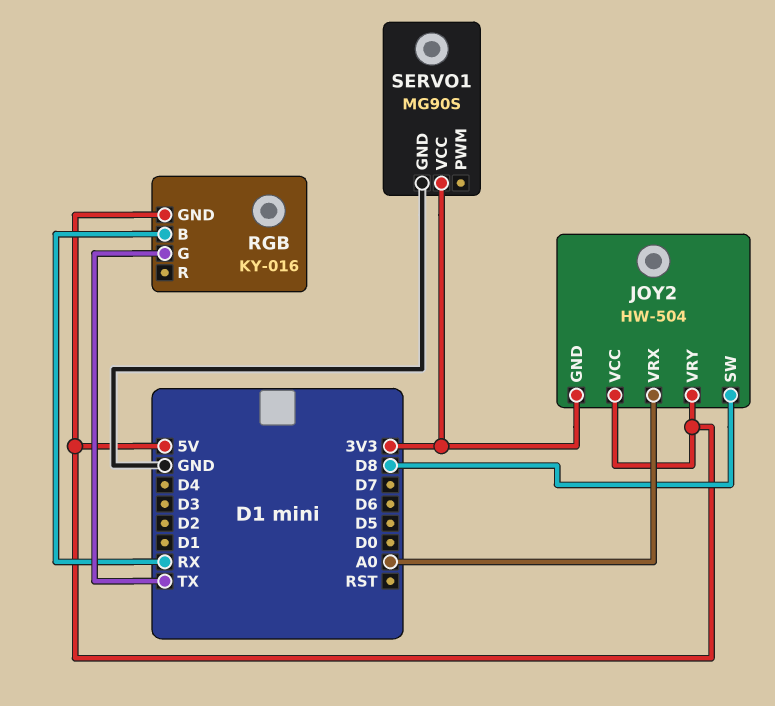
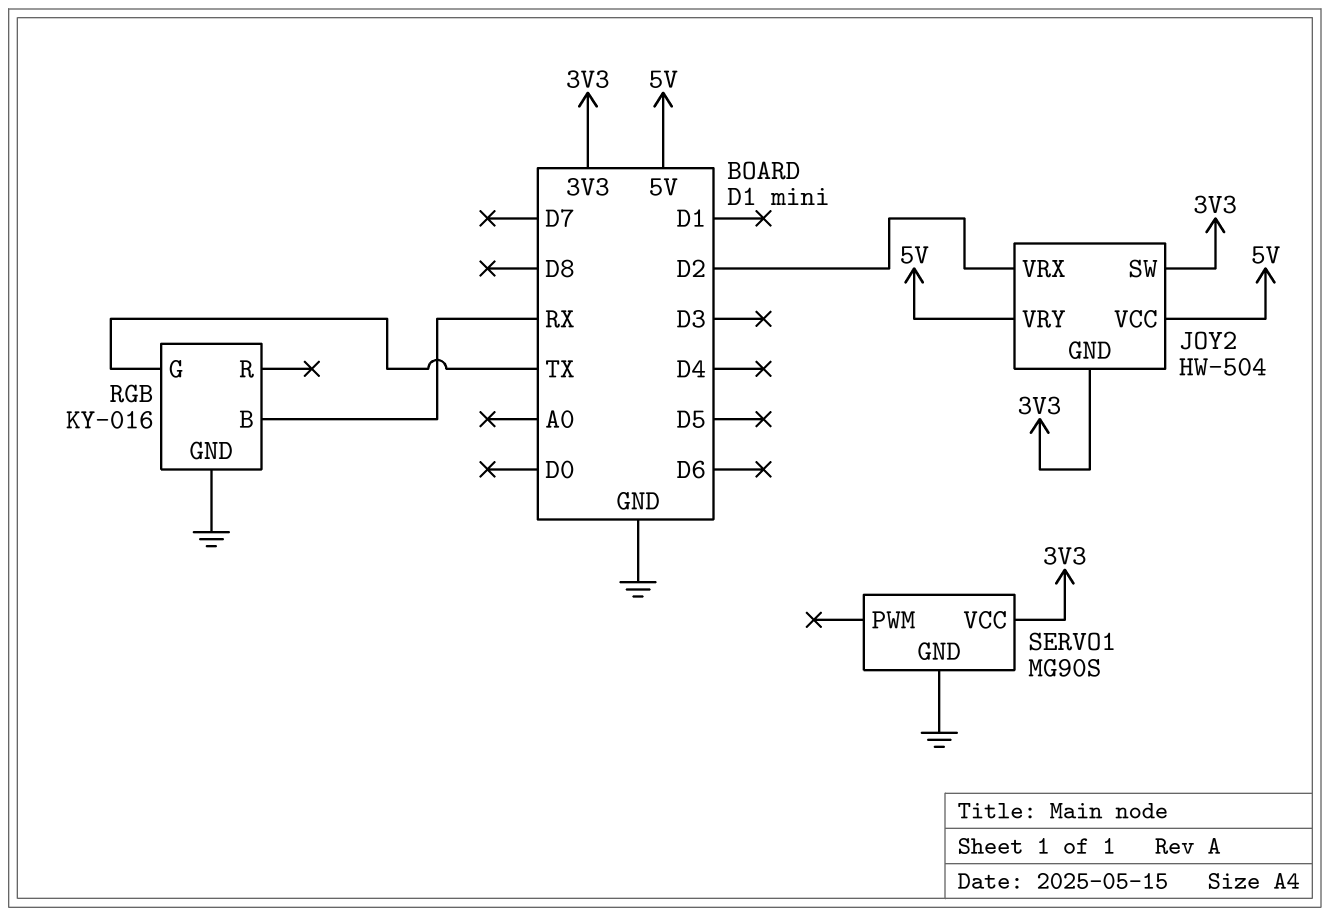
JOY2 pin SW: D8 -> 3V3
JOY2 pin VRX: A0 -> D2
RGB pin GND: 5V -> GND

